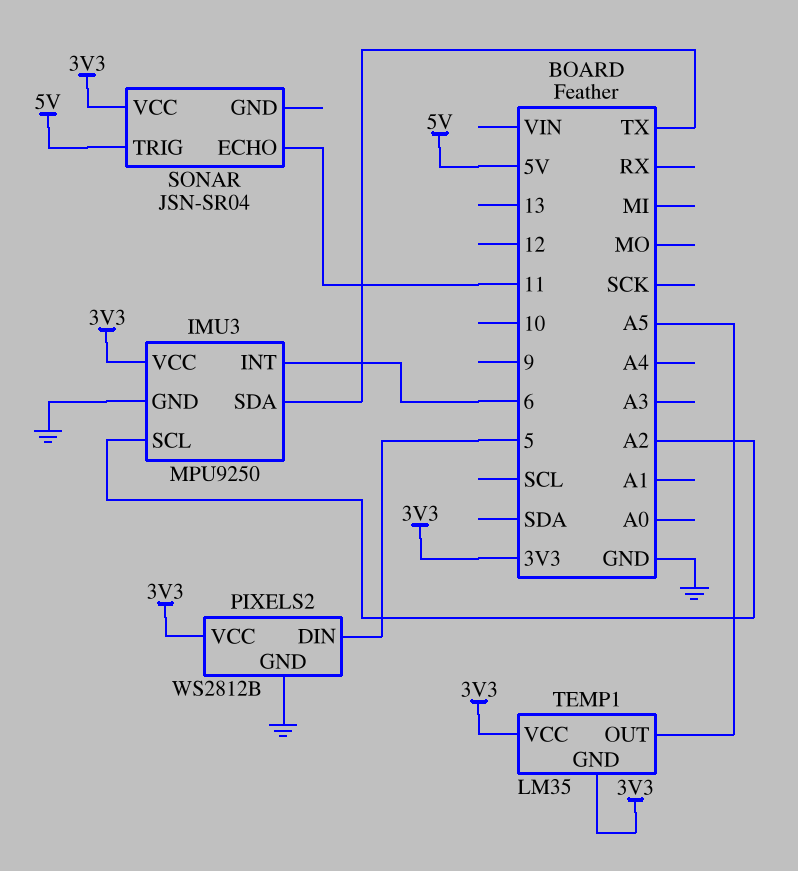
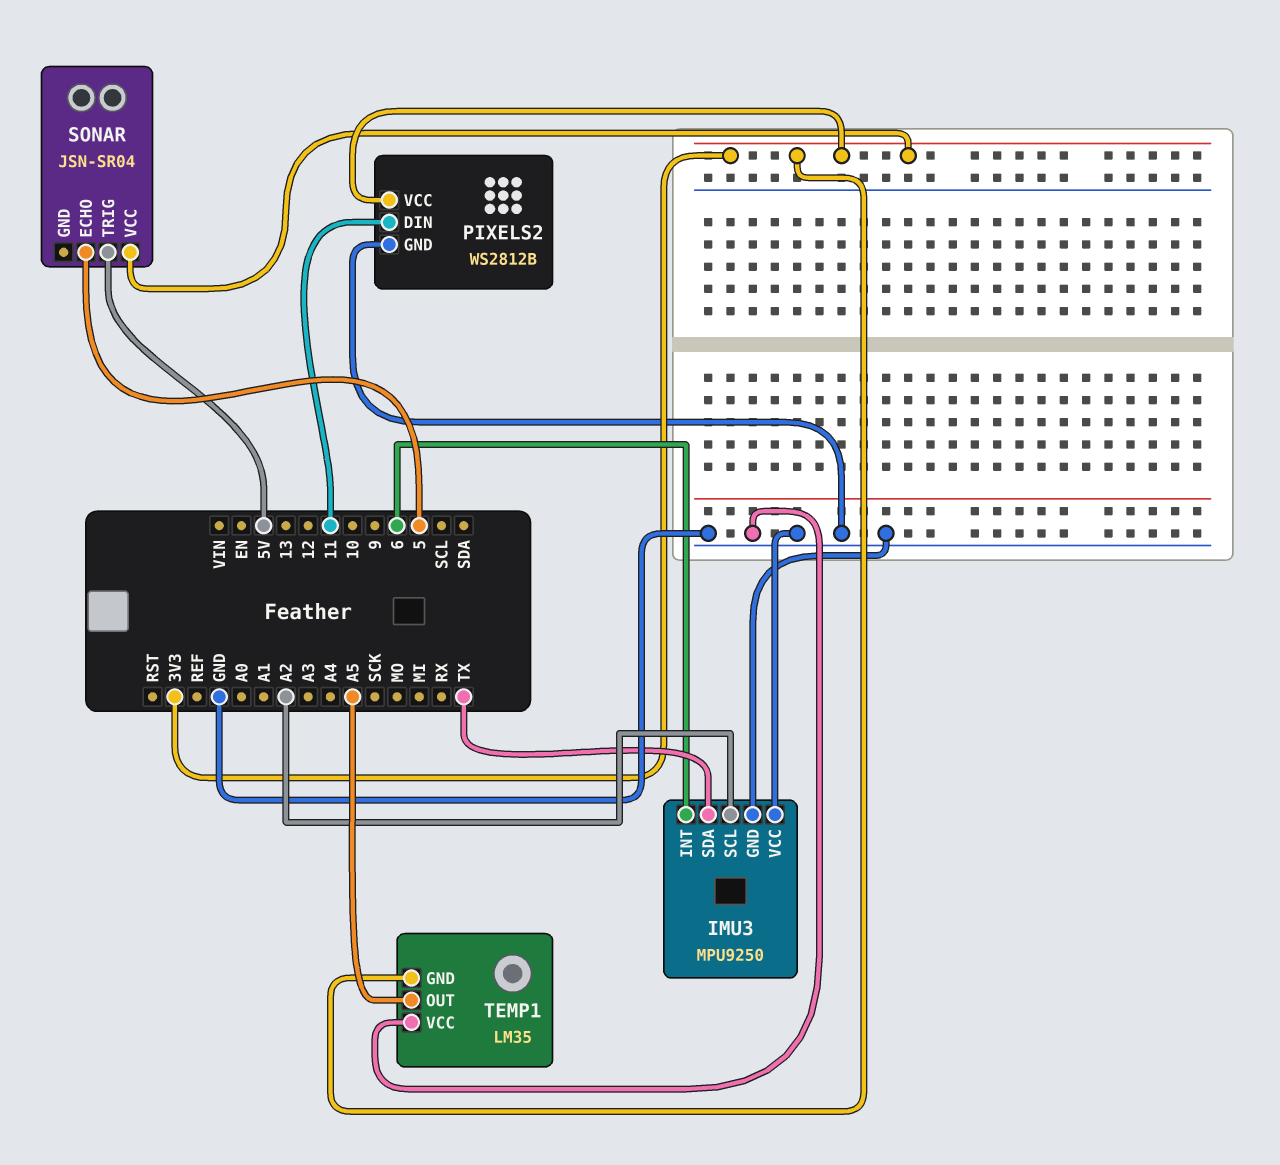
IMU3 pin VCC: 3V3 -> GND
PIXELS2 pin DIN: 5 -> 11
SONAR pin ECHO: 11 -> 5
TEMP1 pin VCC: 3V3 -> GND

